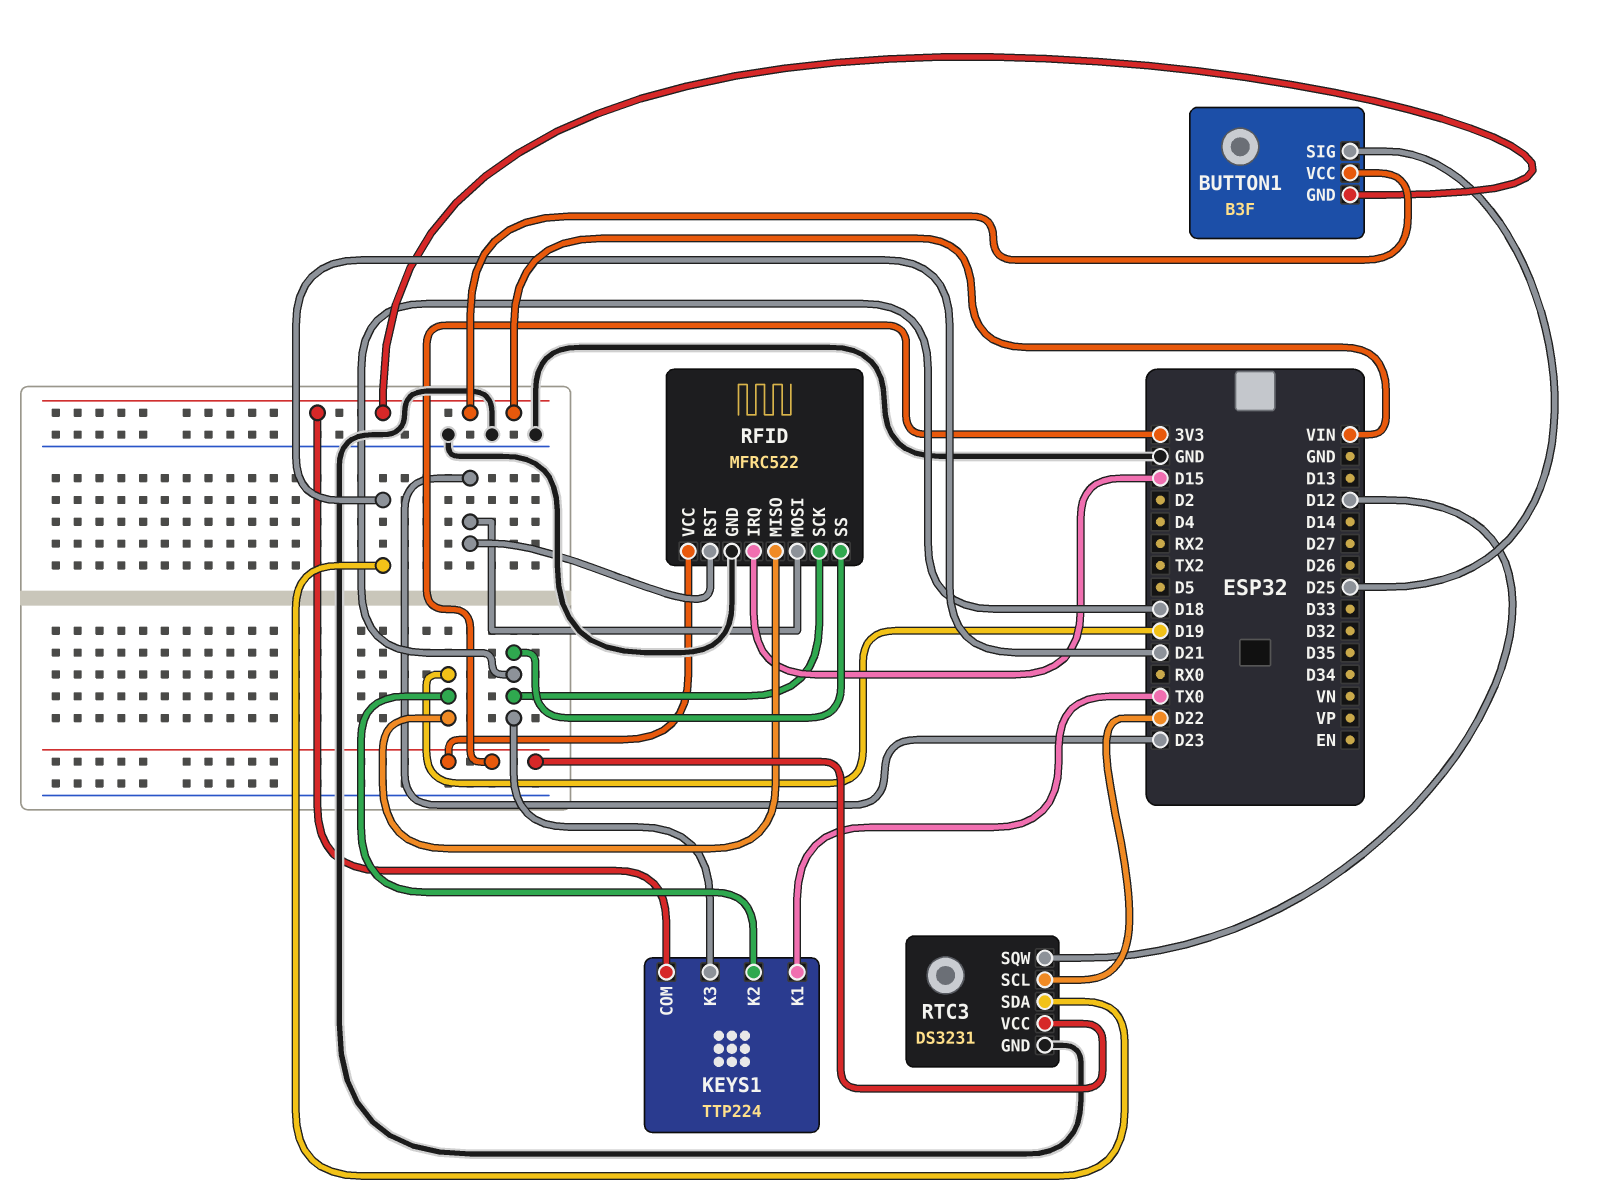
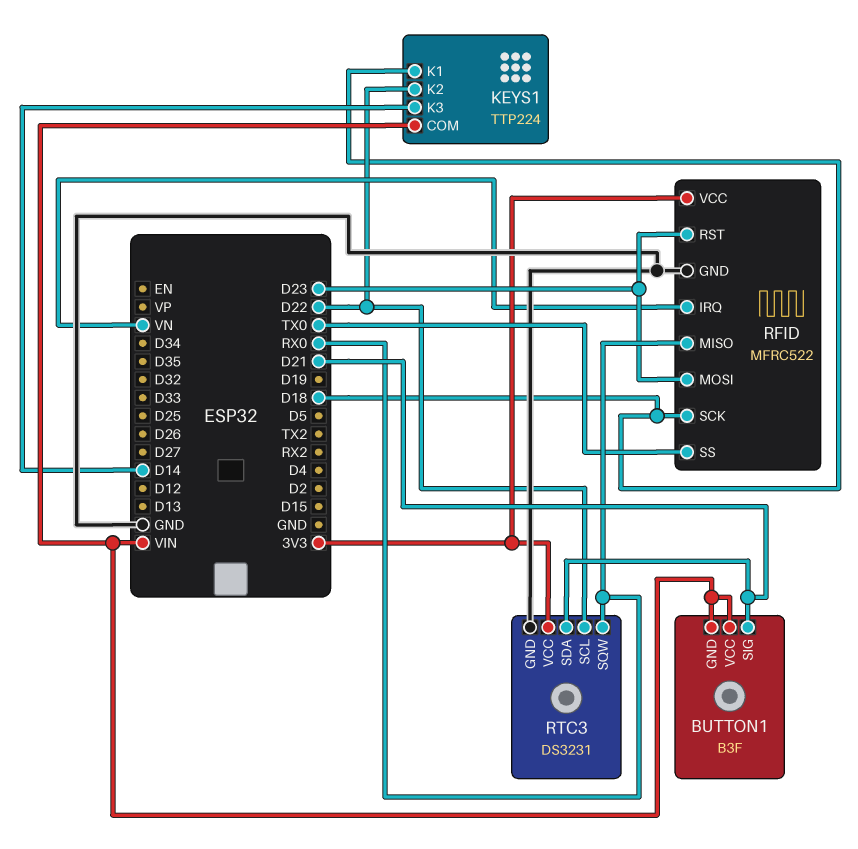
BUTTON1 pin SIG: D25 -> D21
KEYS1 pin K1: TX0 -> D18
KEYS1 pin K2: D19 -> D22
KEYS1 pin K3: D18 -> D14
RFID pin IRQ: D15 -> VN
RFID pin MISO: D19 -> RX0
RFID pin SS: D18 -> TX0
RTC3 pin SQW: D12 -> RX0

